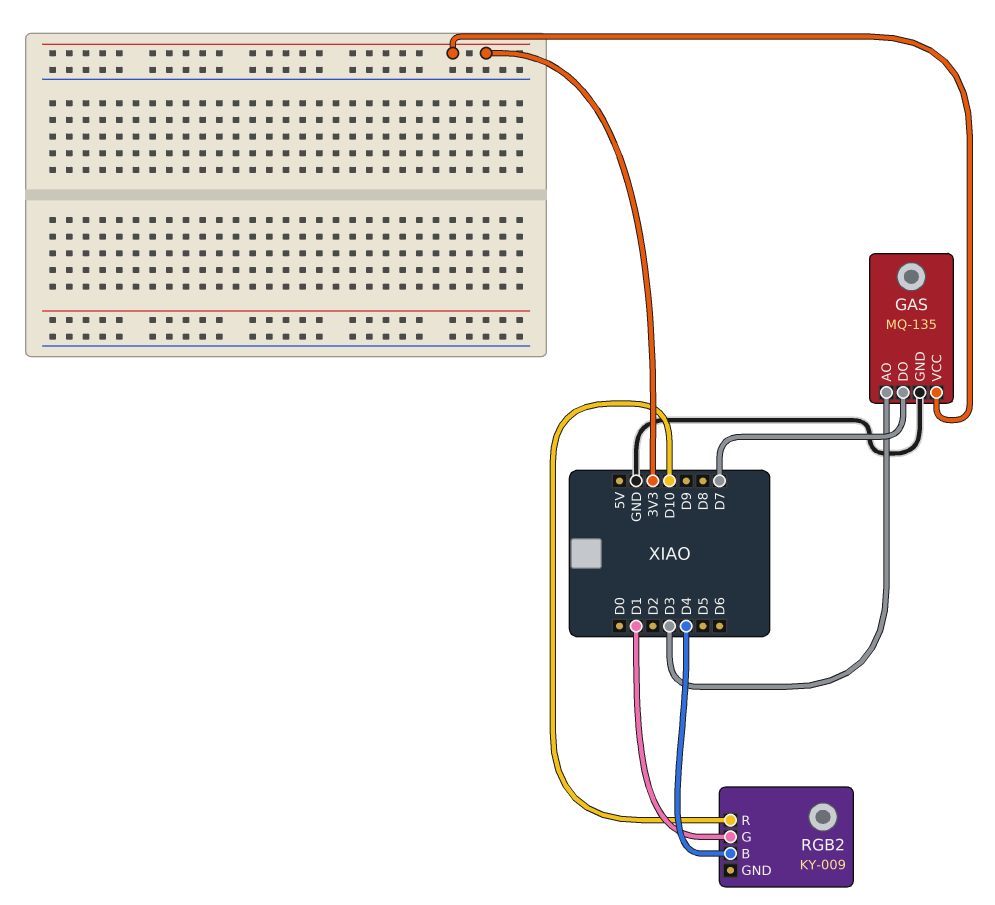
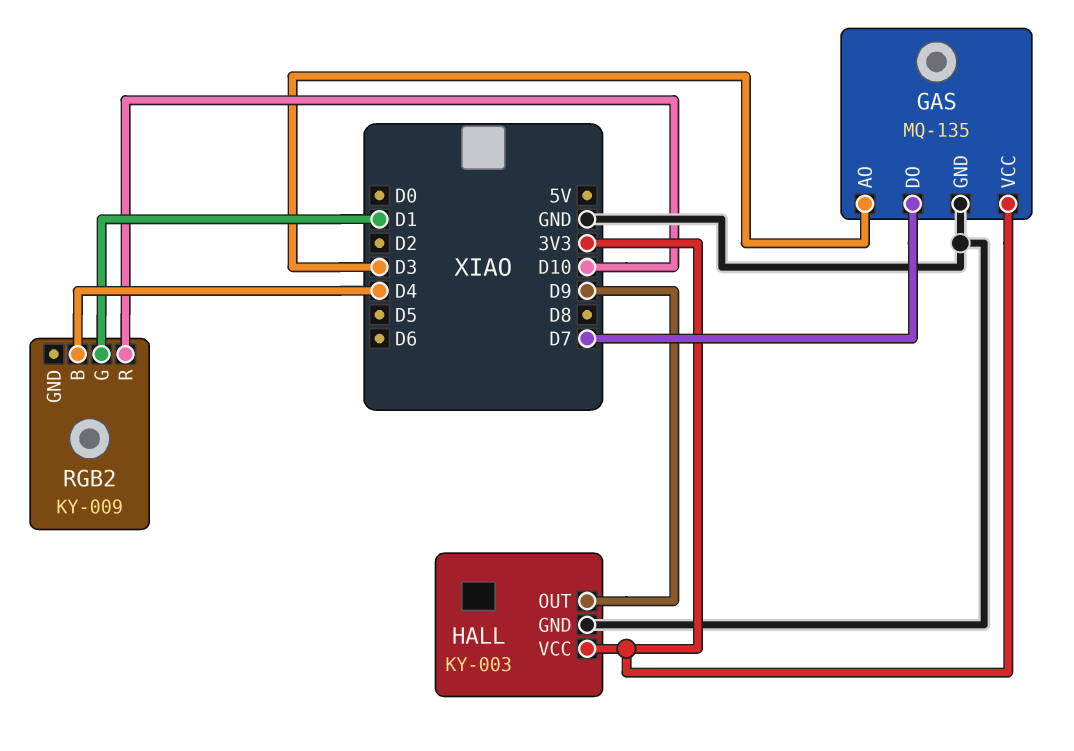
HALL: none -> KY-003
HALL pin GND: none -> GND
HALL pin OUT: none -> D9
HALL pin VCC: none -> 3V3

